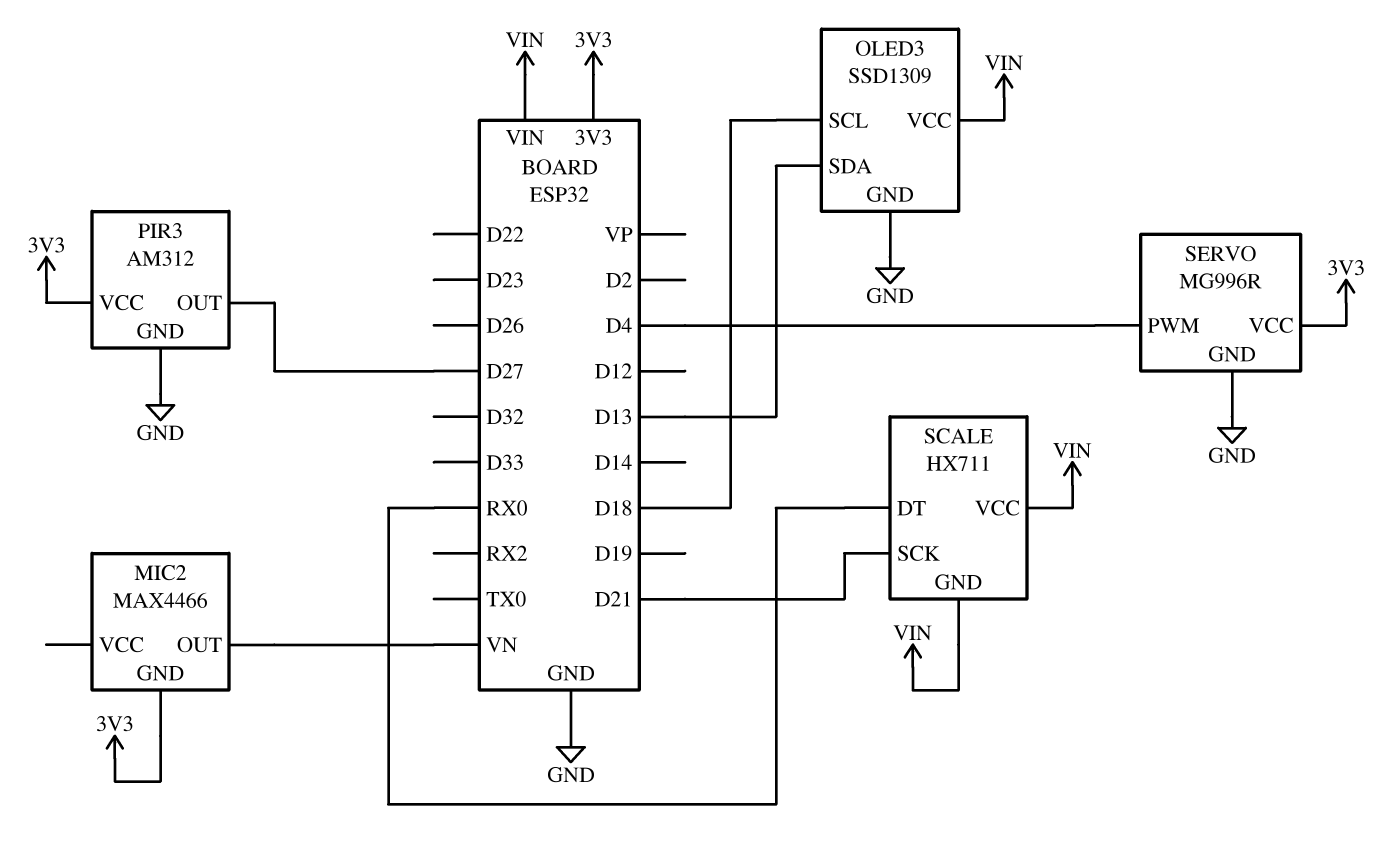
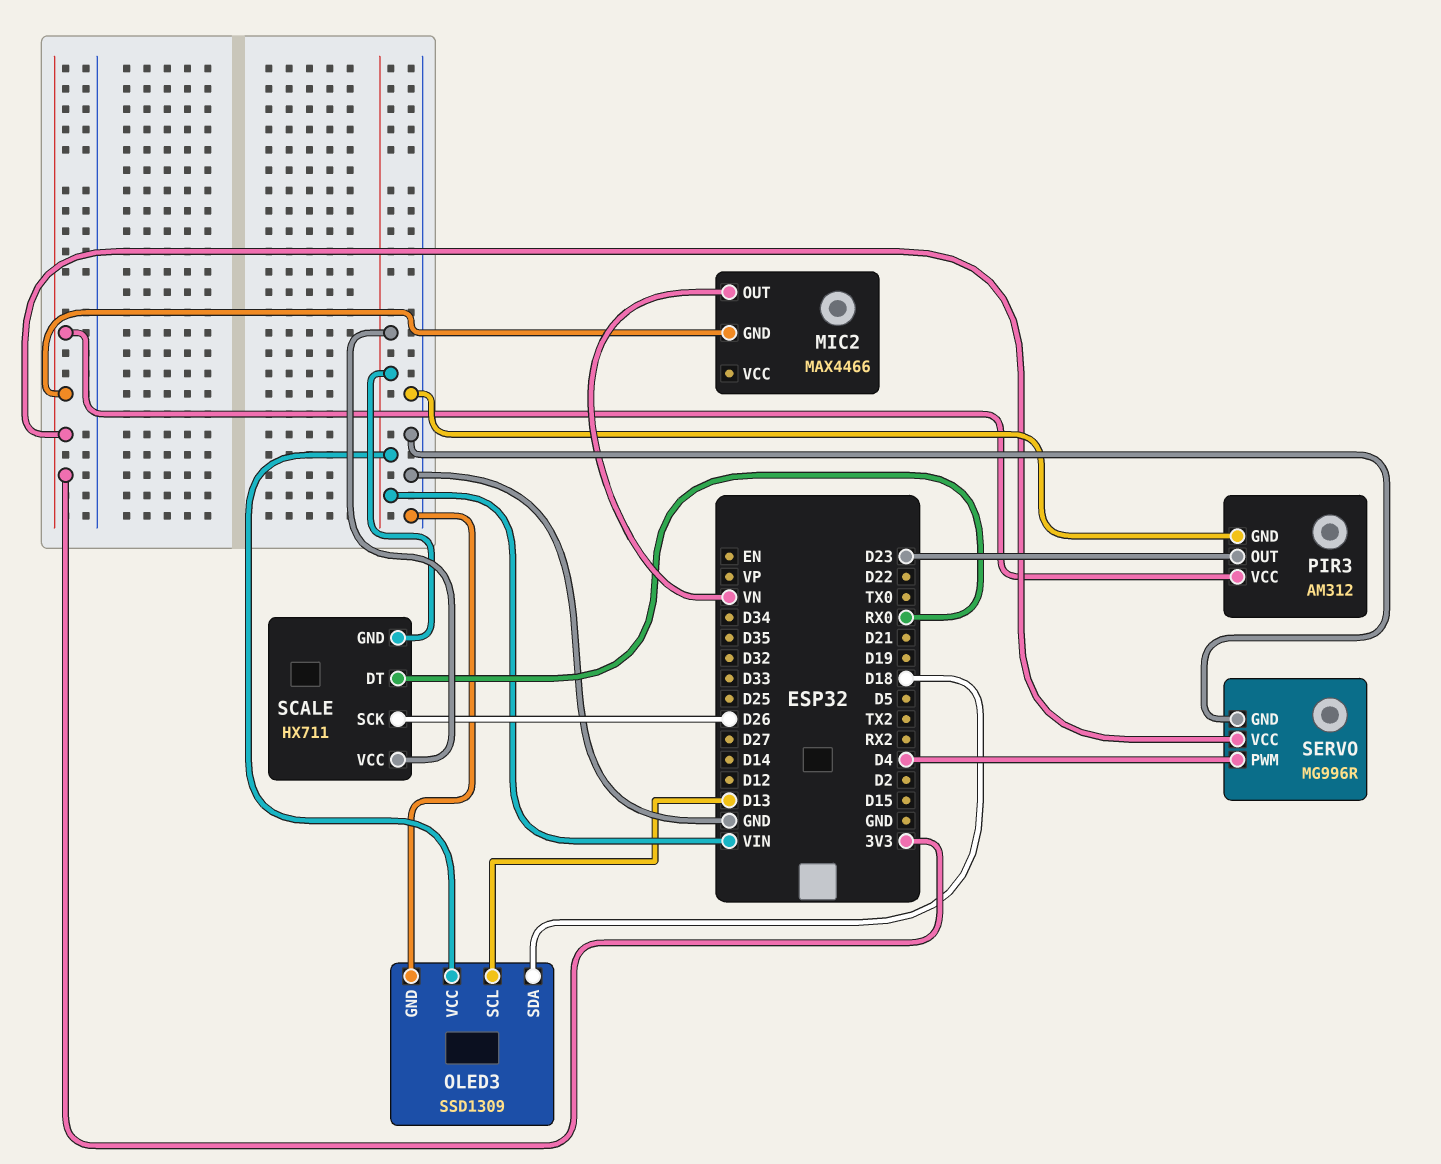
OLED3 pin SCL: D18 -> D13
OLED3 pin SDA: D13 -> D18
PIR3 pin OUT: D27 -> D23
SCALE pin SCK: D21 -> D26

